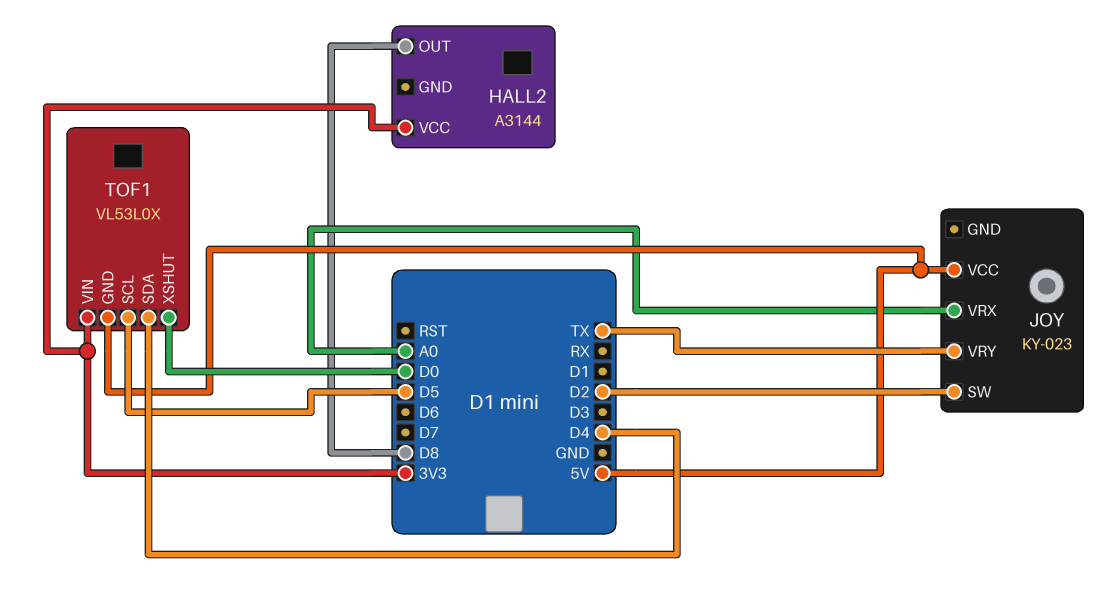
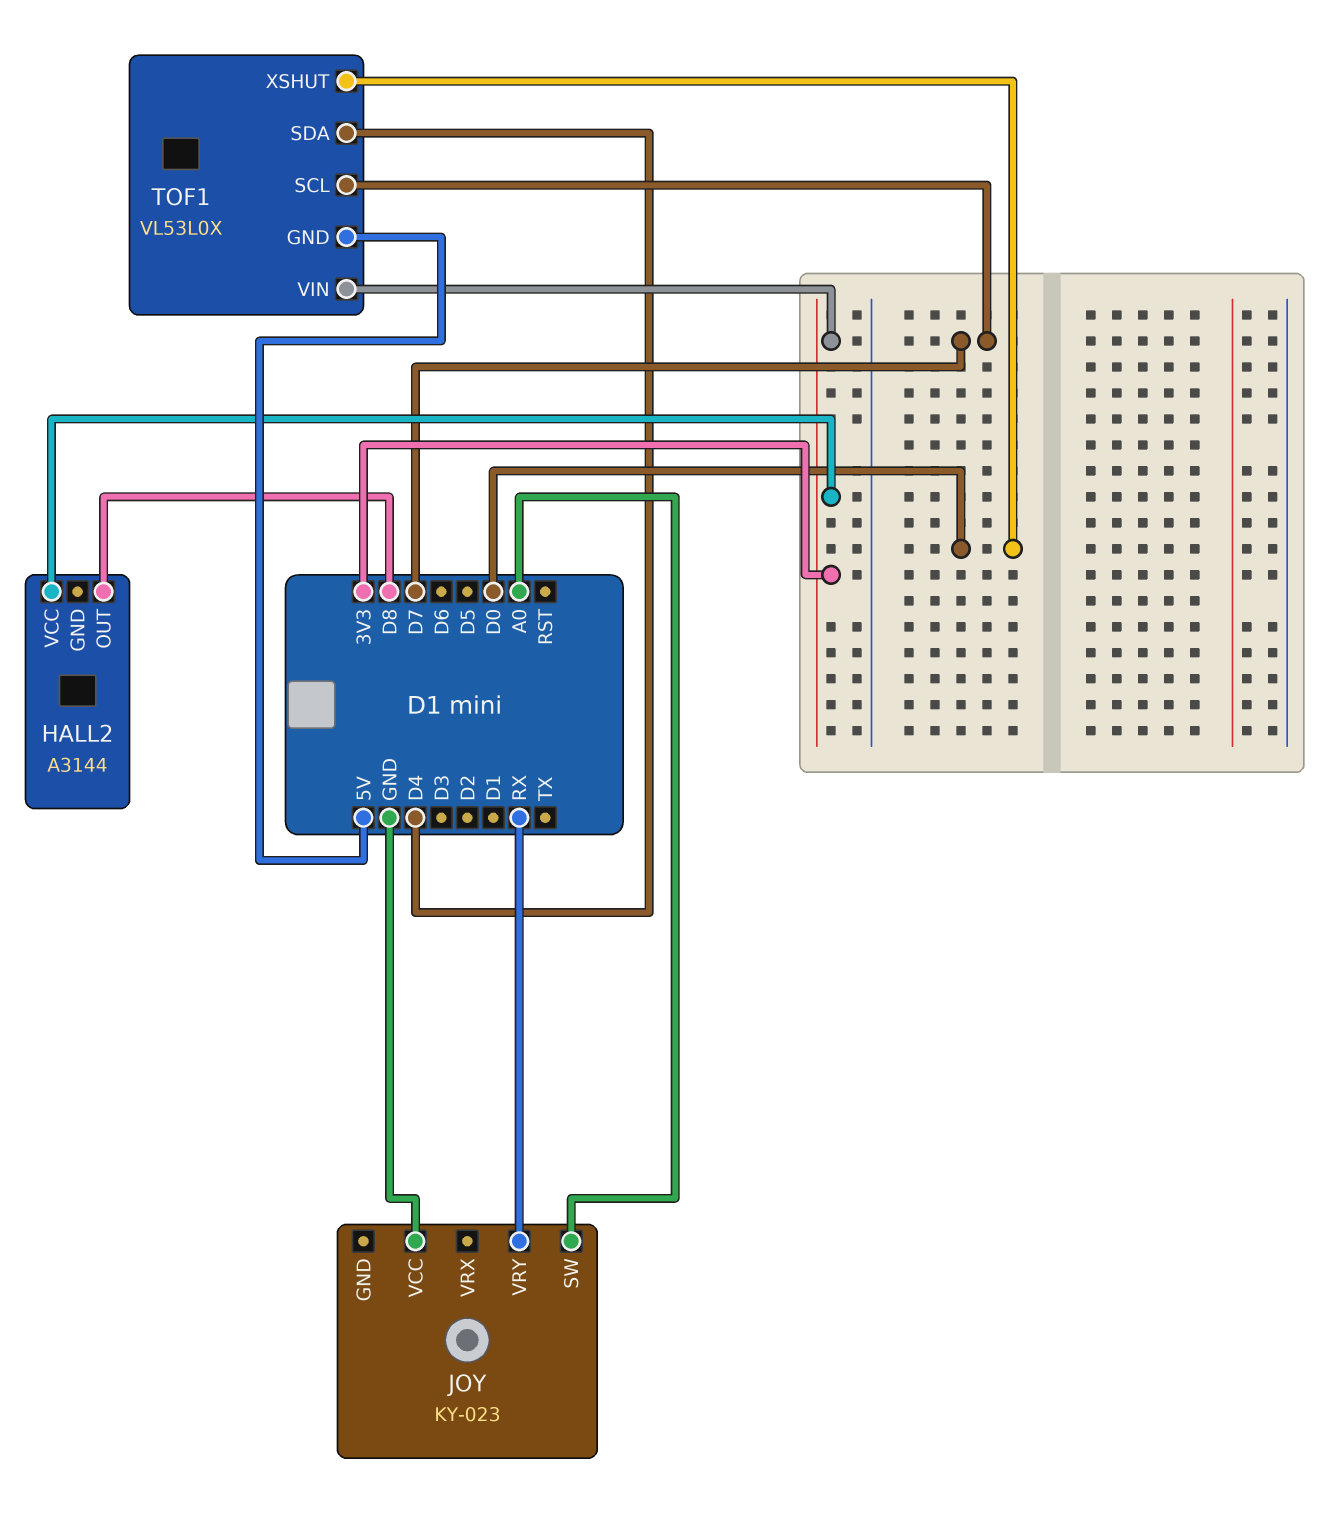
JOY pin SW: D2 -> A0
JOY pin VCC: 5V -> GND
JOY pin VRX: A0 -> none
JOY pin VRY: TX -> RX
TOF1 pin SCL: D5 -> D7

